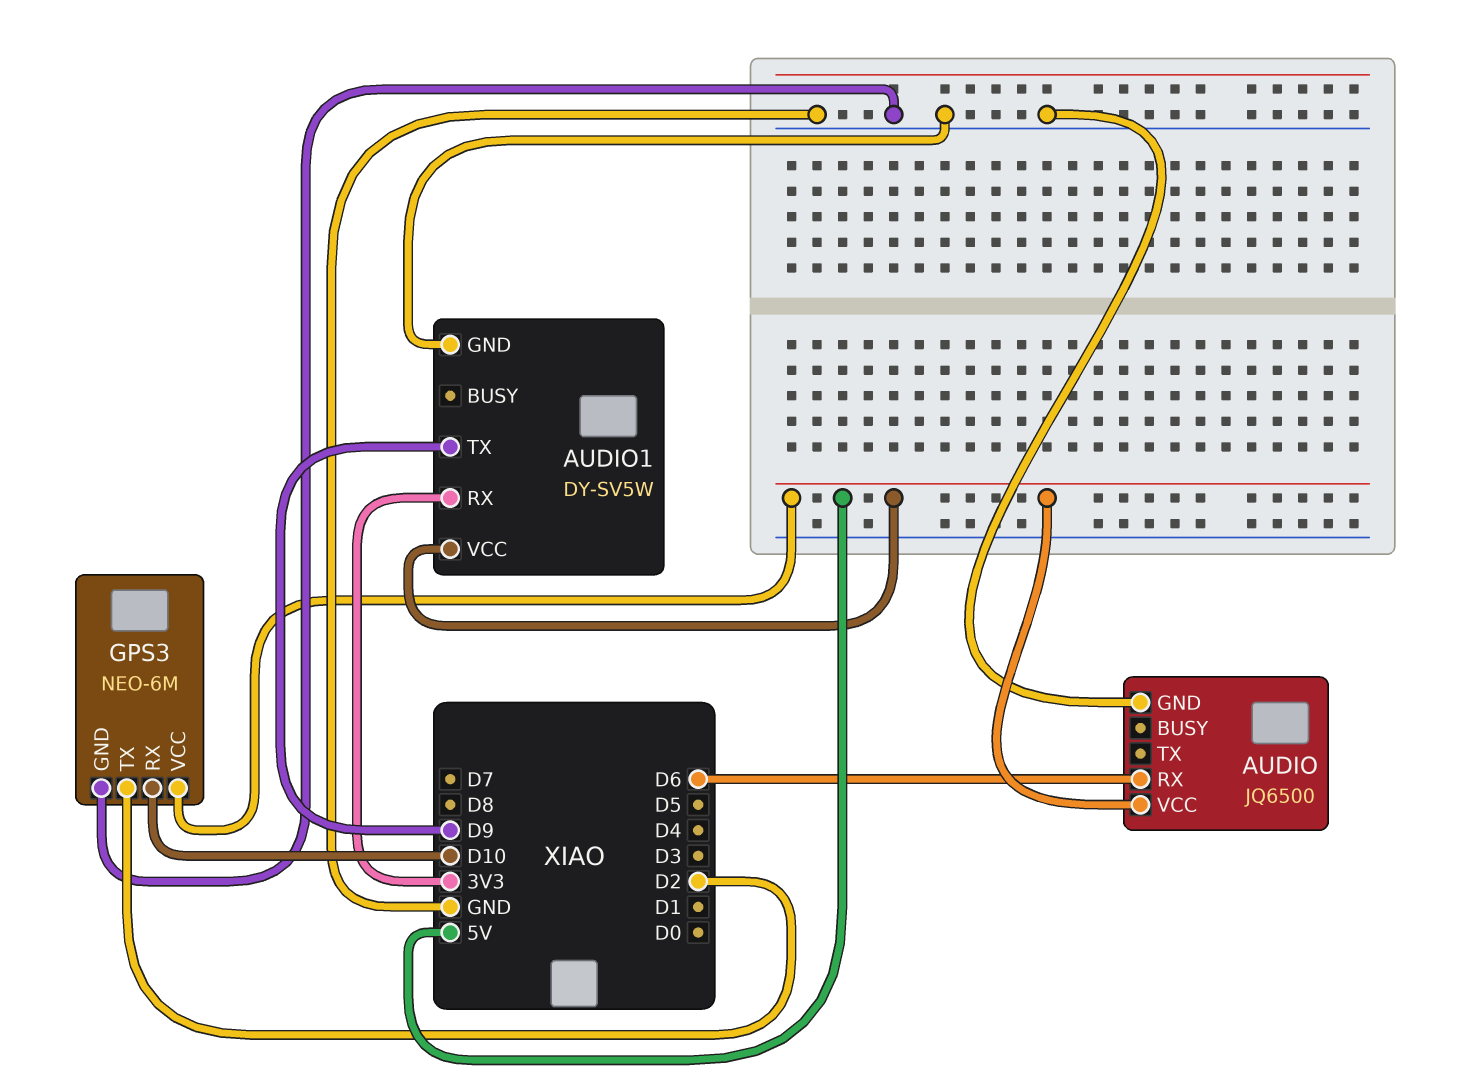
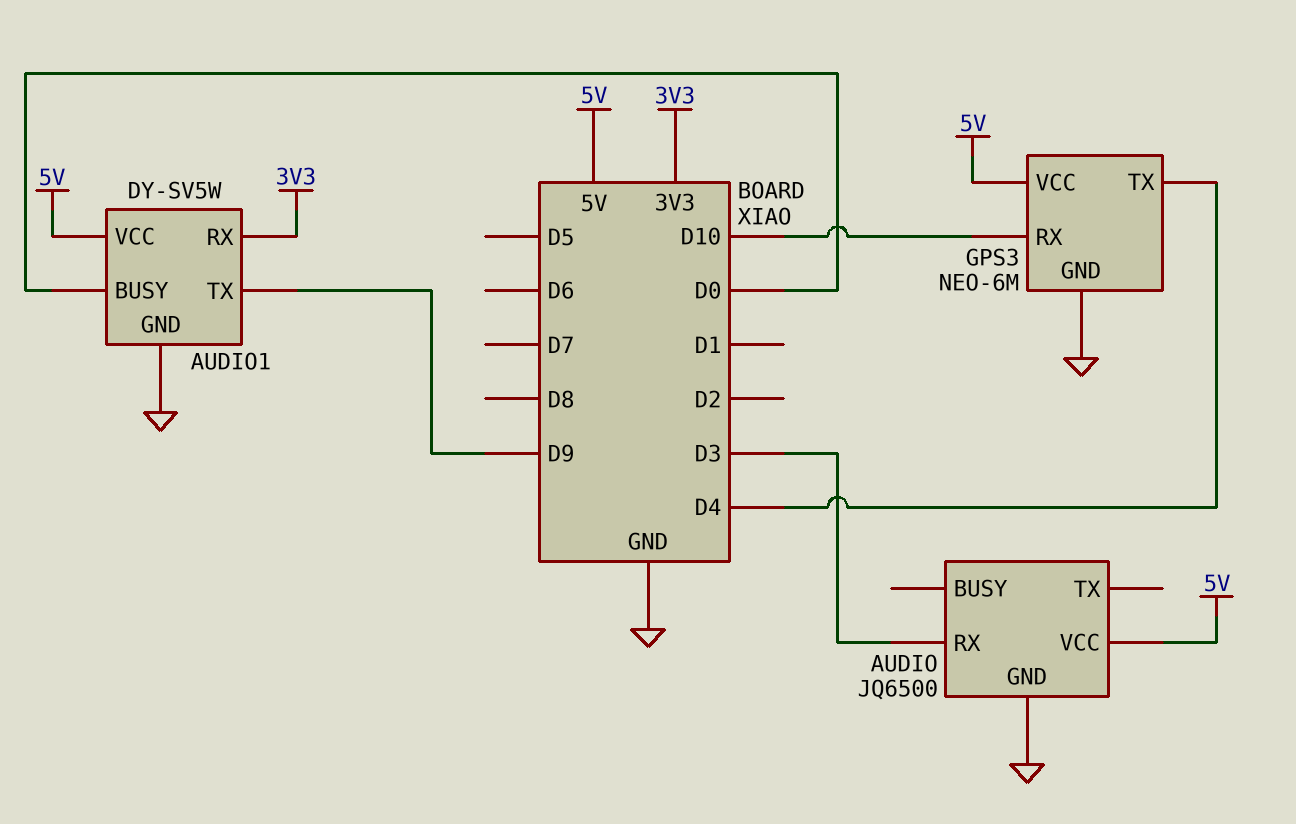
AUDIO pin RX: D6 -> D3
AUDIO1 pin BUSY: none -> D0
GPS3 pin TX: D2 -> D4

